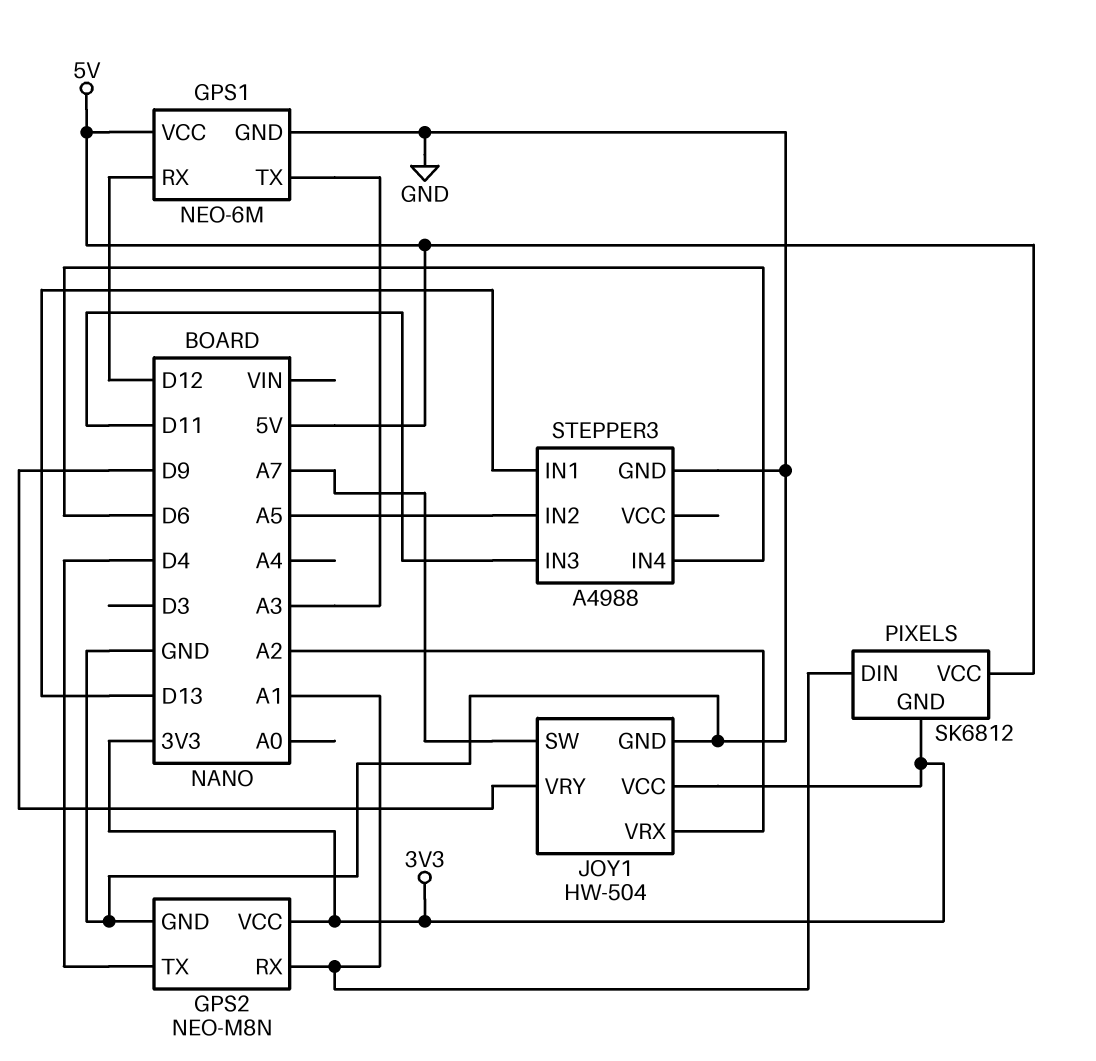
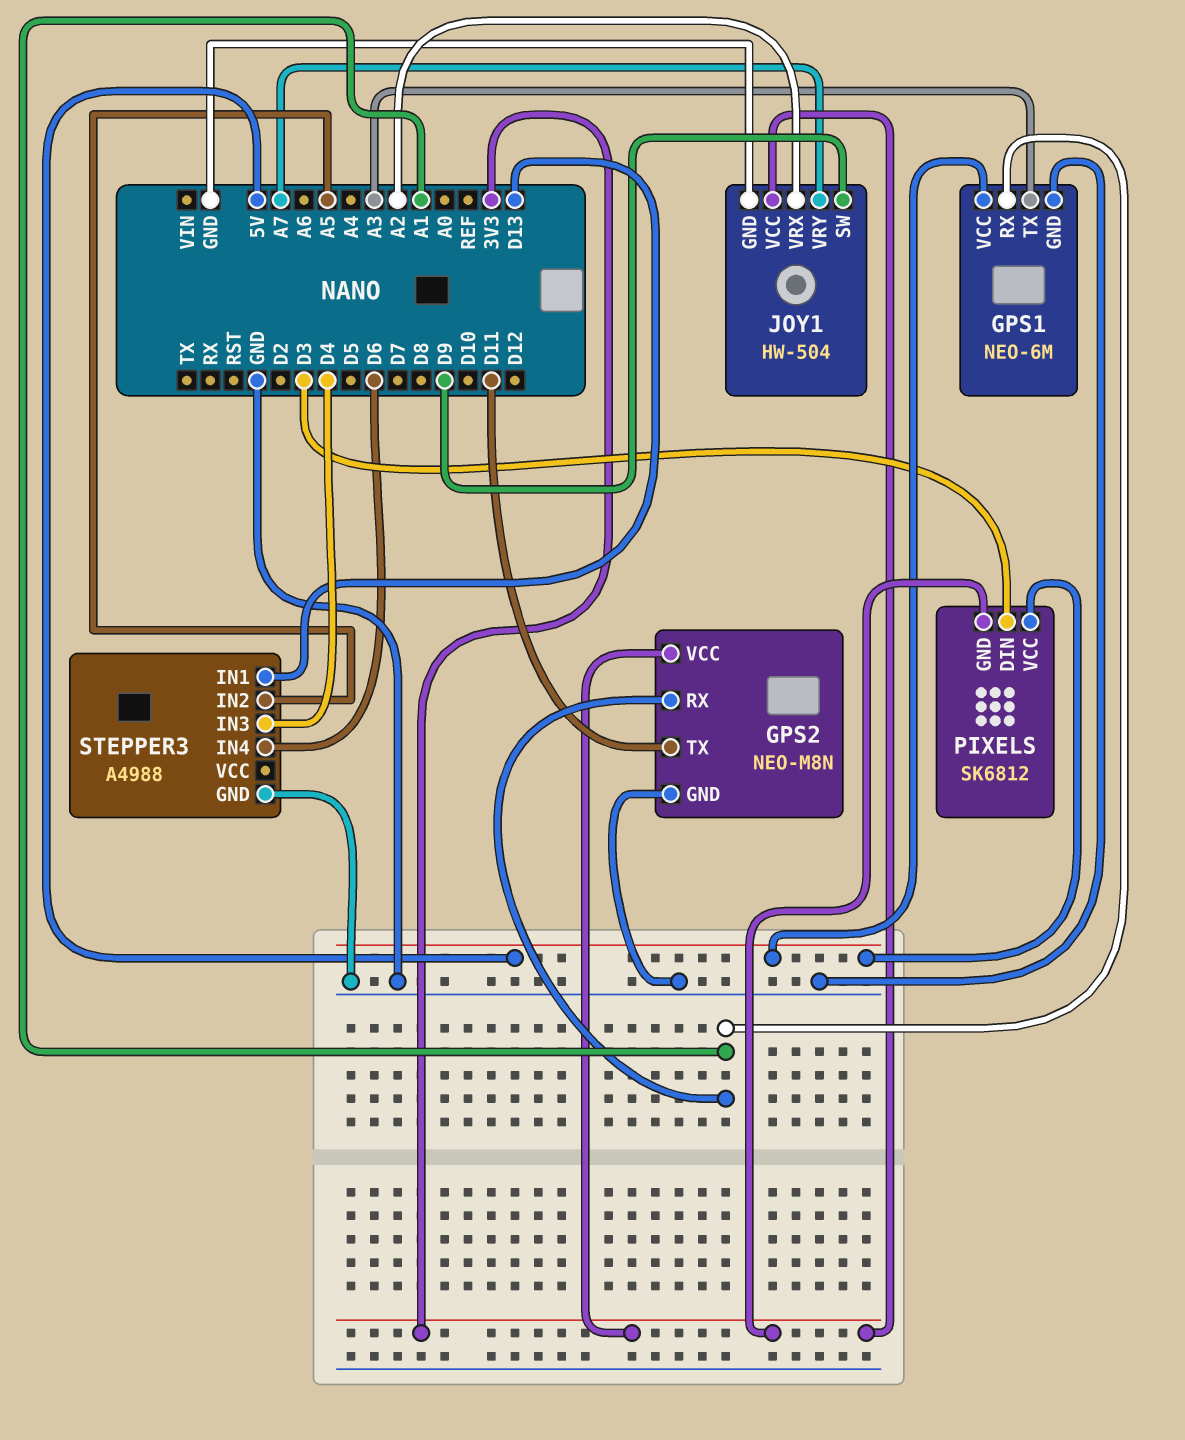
GPS1 pin RX: D12 -> A1
GPS2 pin TX: D4 -> D11
JOY1 pin SW: A7 -> D9
JOY1 pin VRY: D9 -> A7
PIXELS pin DIN: A1 -> D3
STEPPER3 pin IN3: D11 -> D4

